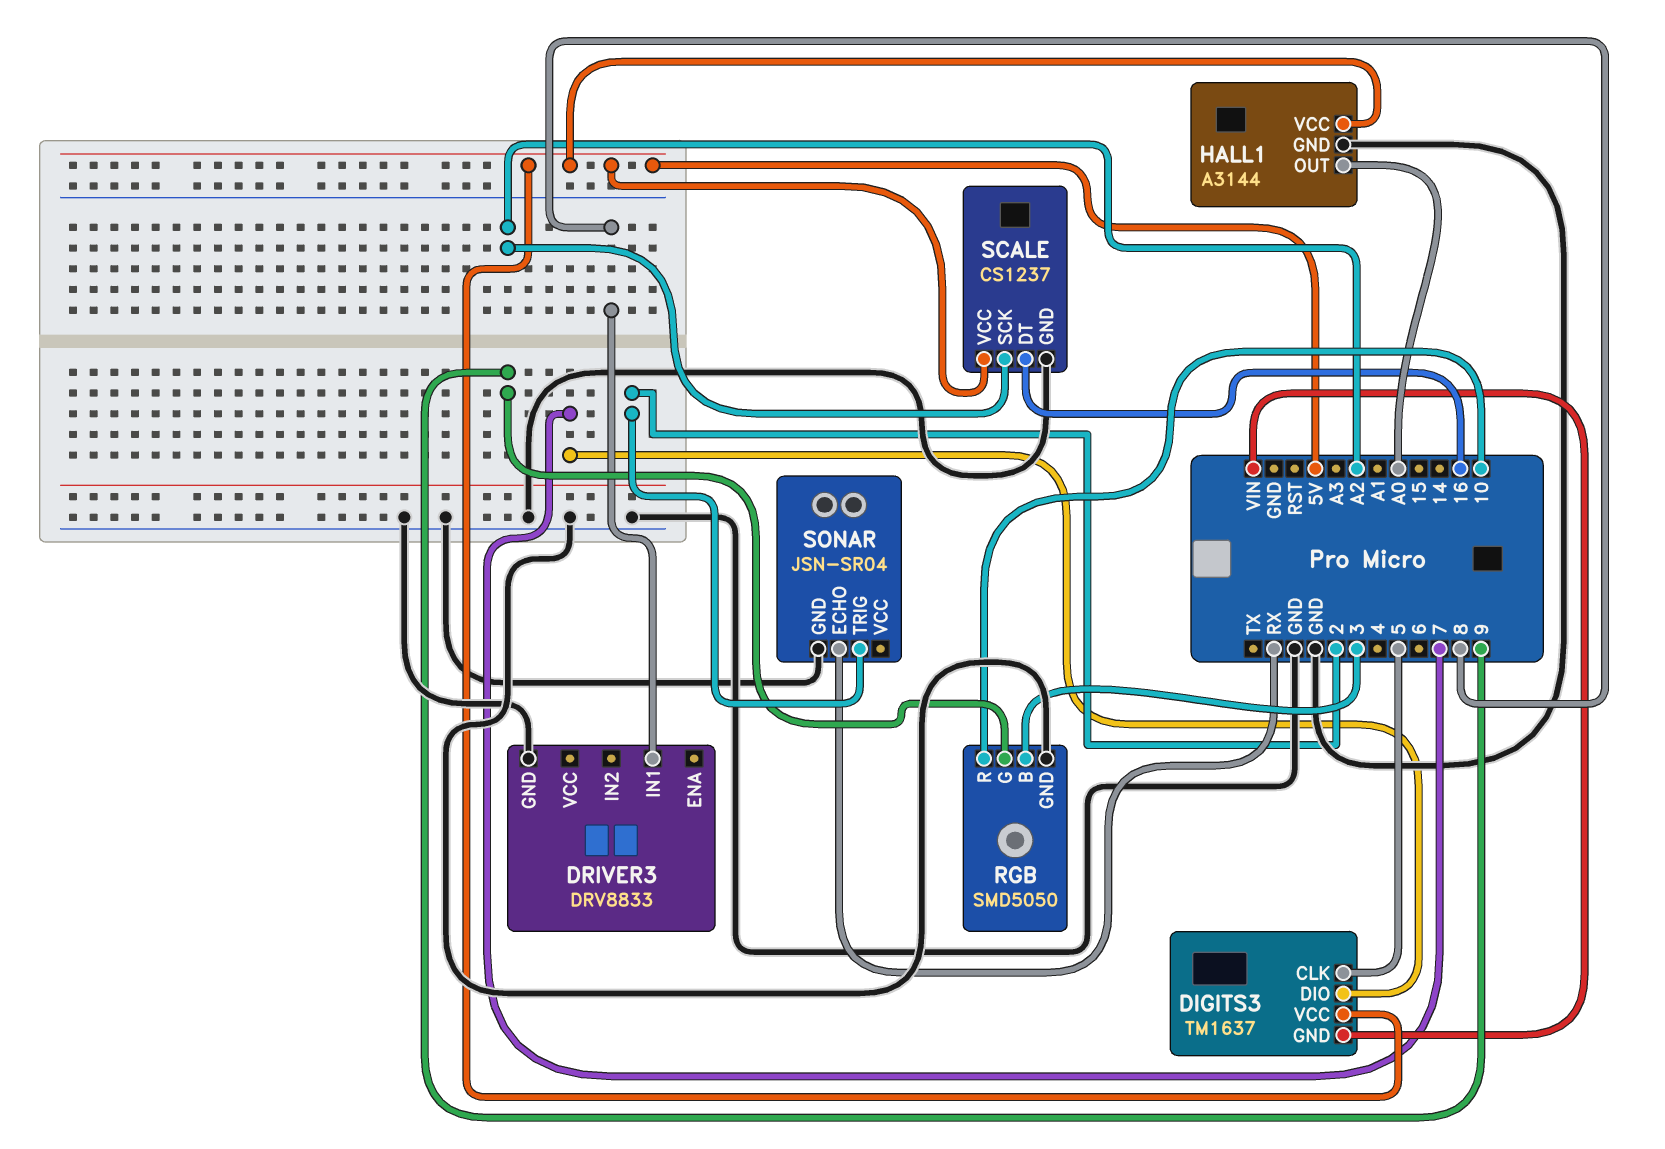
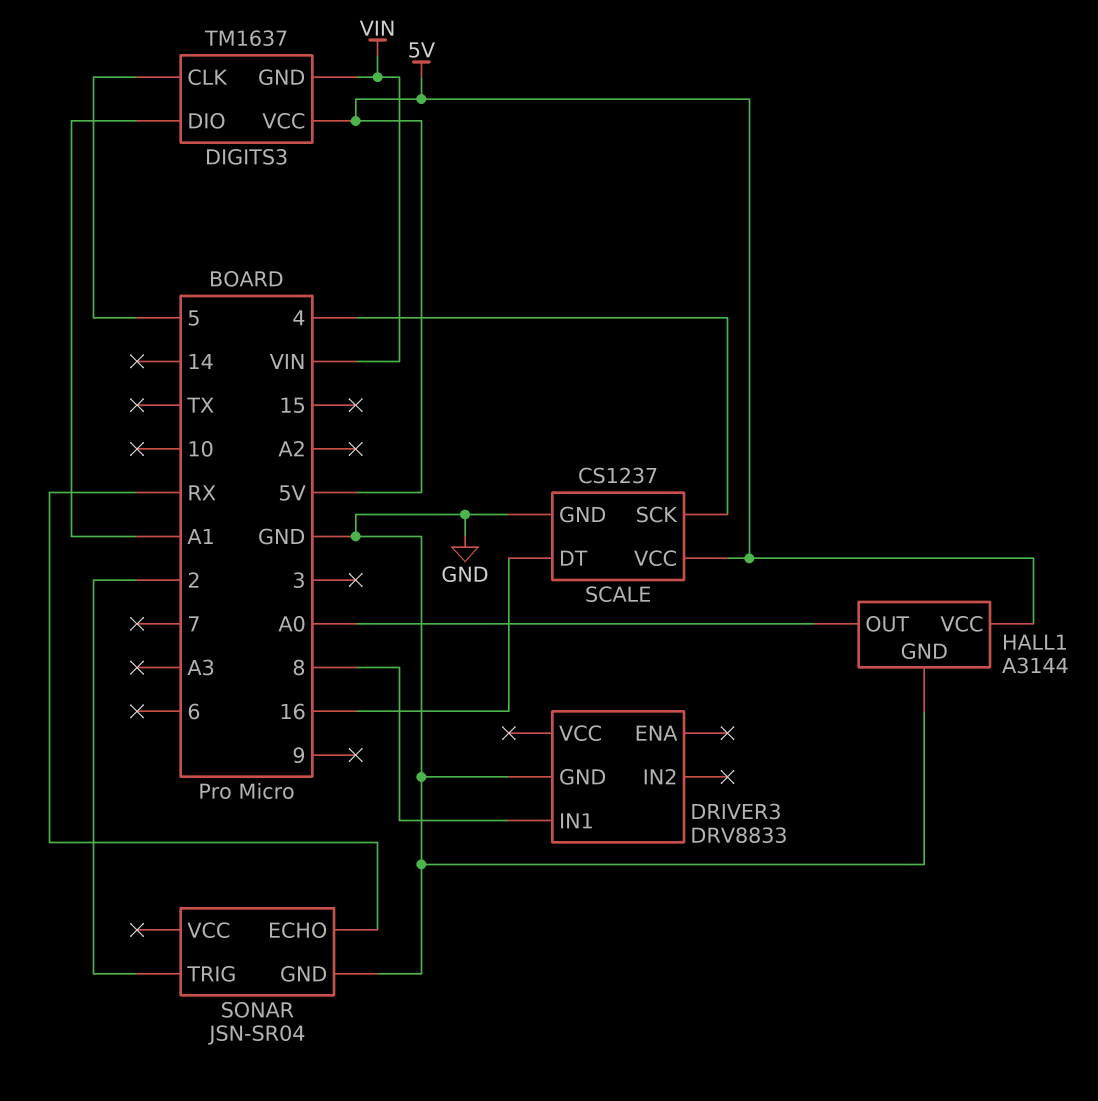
DIGITS3 pin DIO: 7 -> A1
RGB: SMD5050 -> none
RGB pin B: 3 -> none
RGB pin G: 9 -> none
RGB pin GND: GND -> none
RGB pin R: 10 -> none
SCALE pin SCK: A2 -> 4

